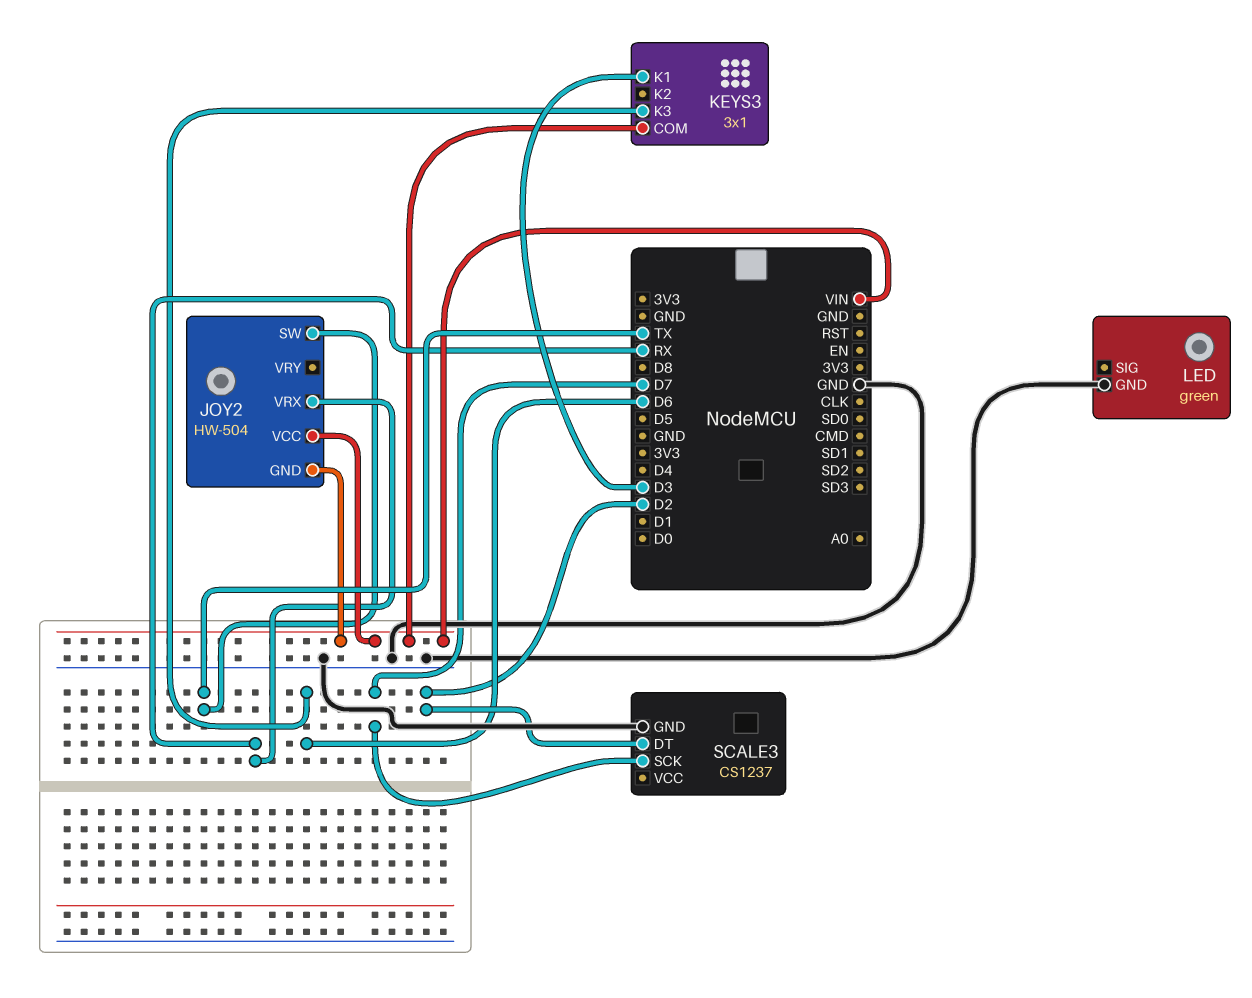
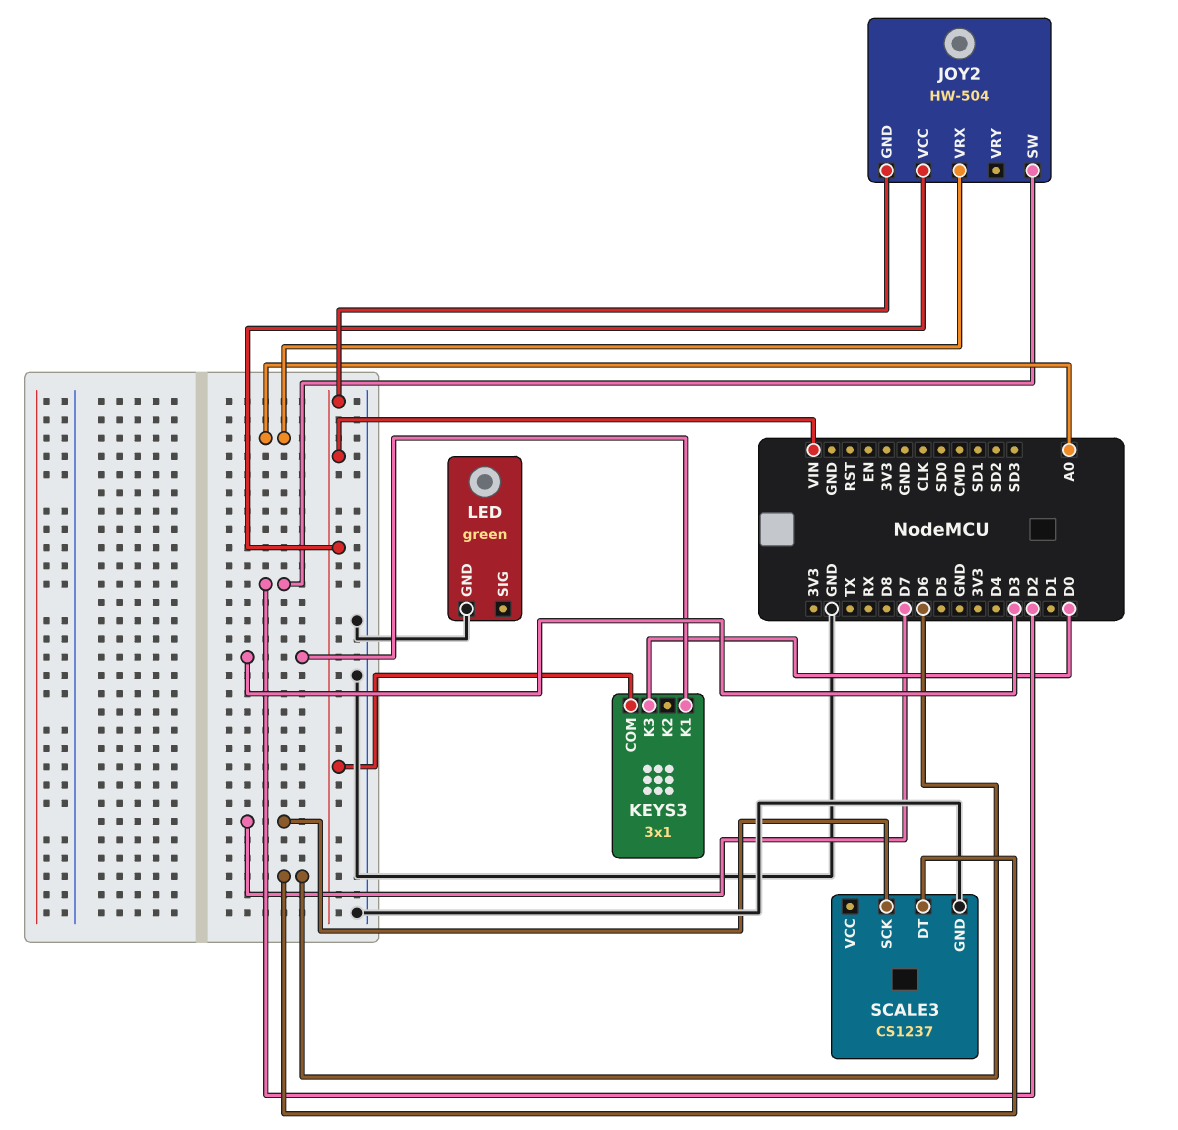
JOY2 pin SW: TX -> D2
JOY2 pin VRX: RX -> A0
KEYS3 pin K3: D6 -> D0
SCALE3 pin DT: D2 -> D6

